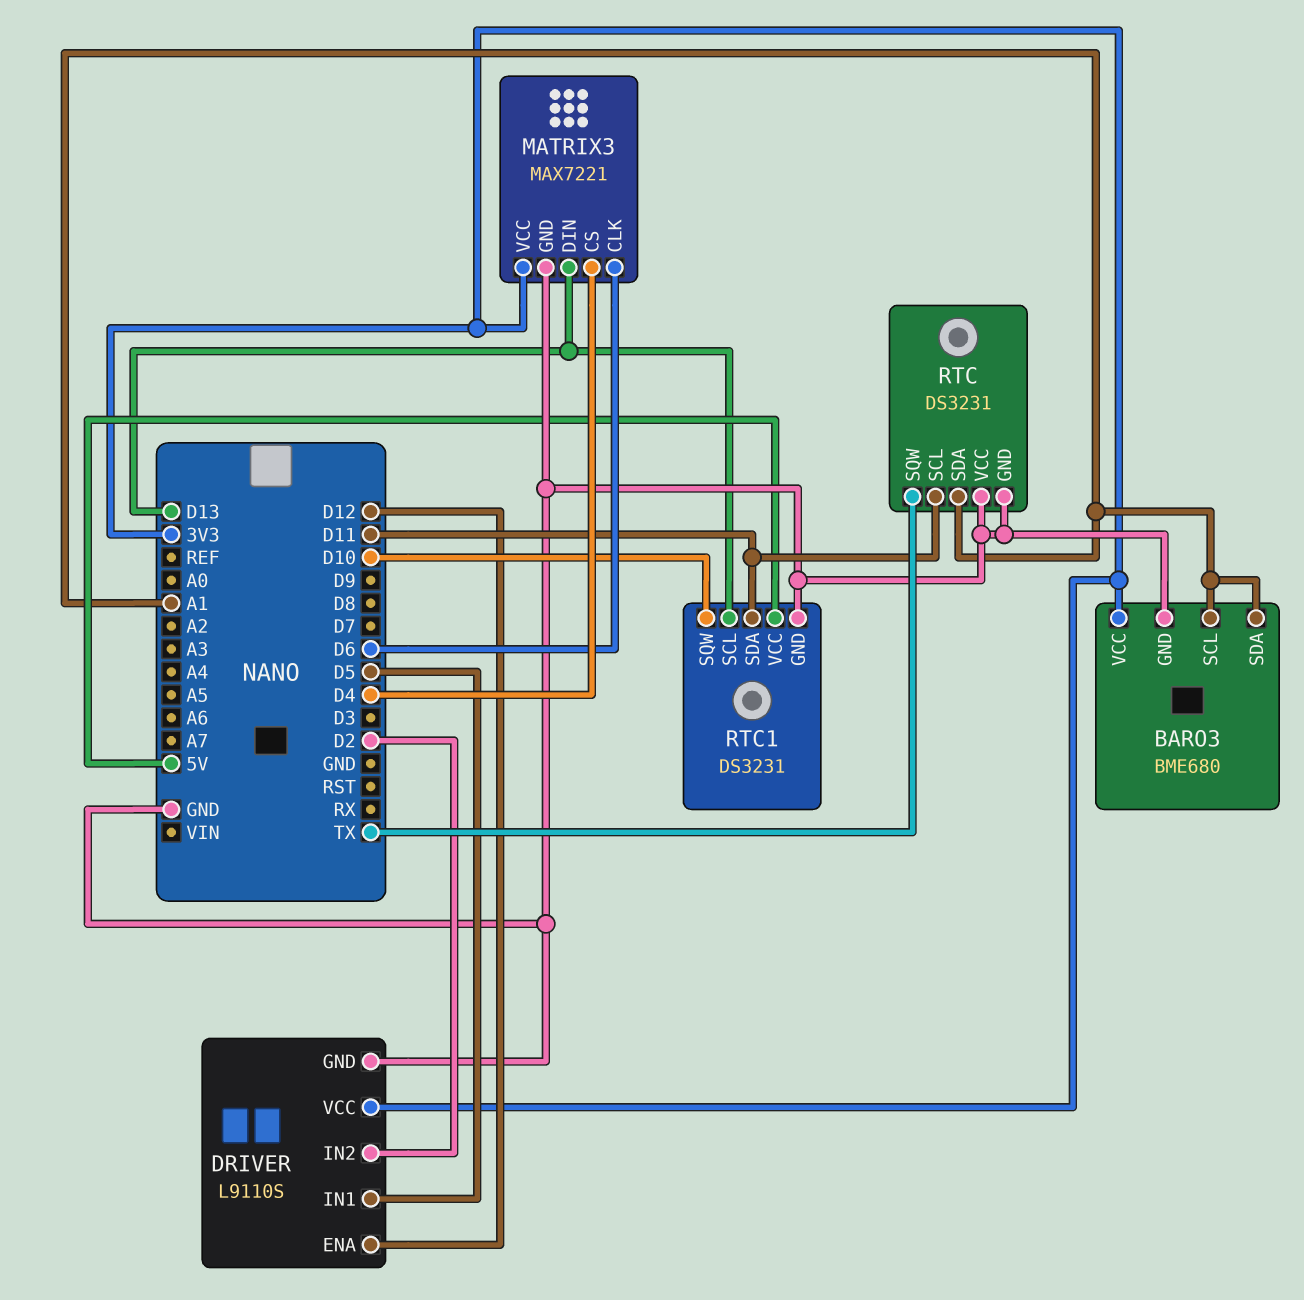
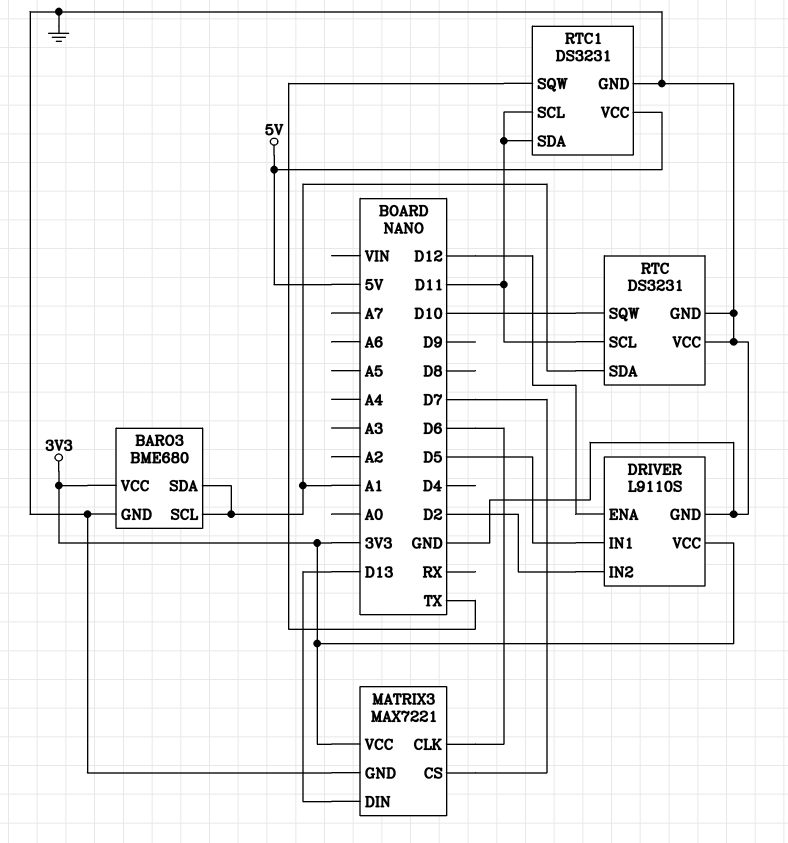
MATRIX3 pin CS: D4 -> D7
RTC pin SQW: TX -> D10
RTC1 pin SCL: D13 -> D11
RTC1 pin SQW: D10 -> TX

